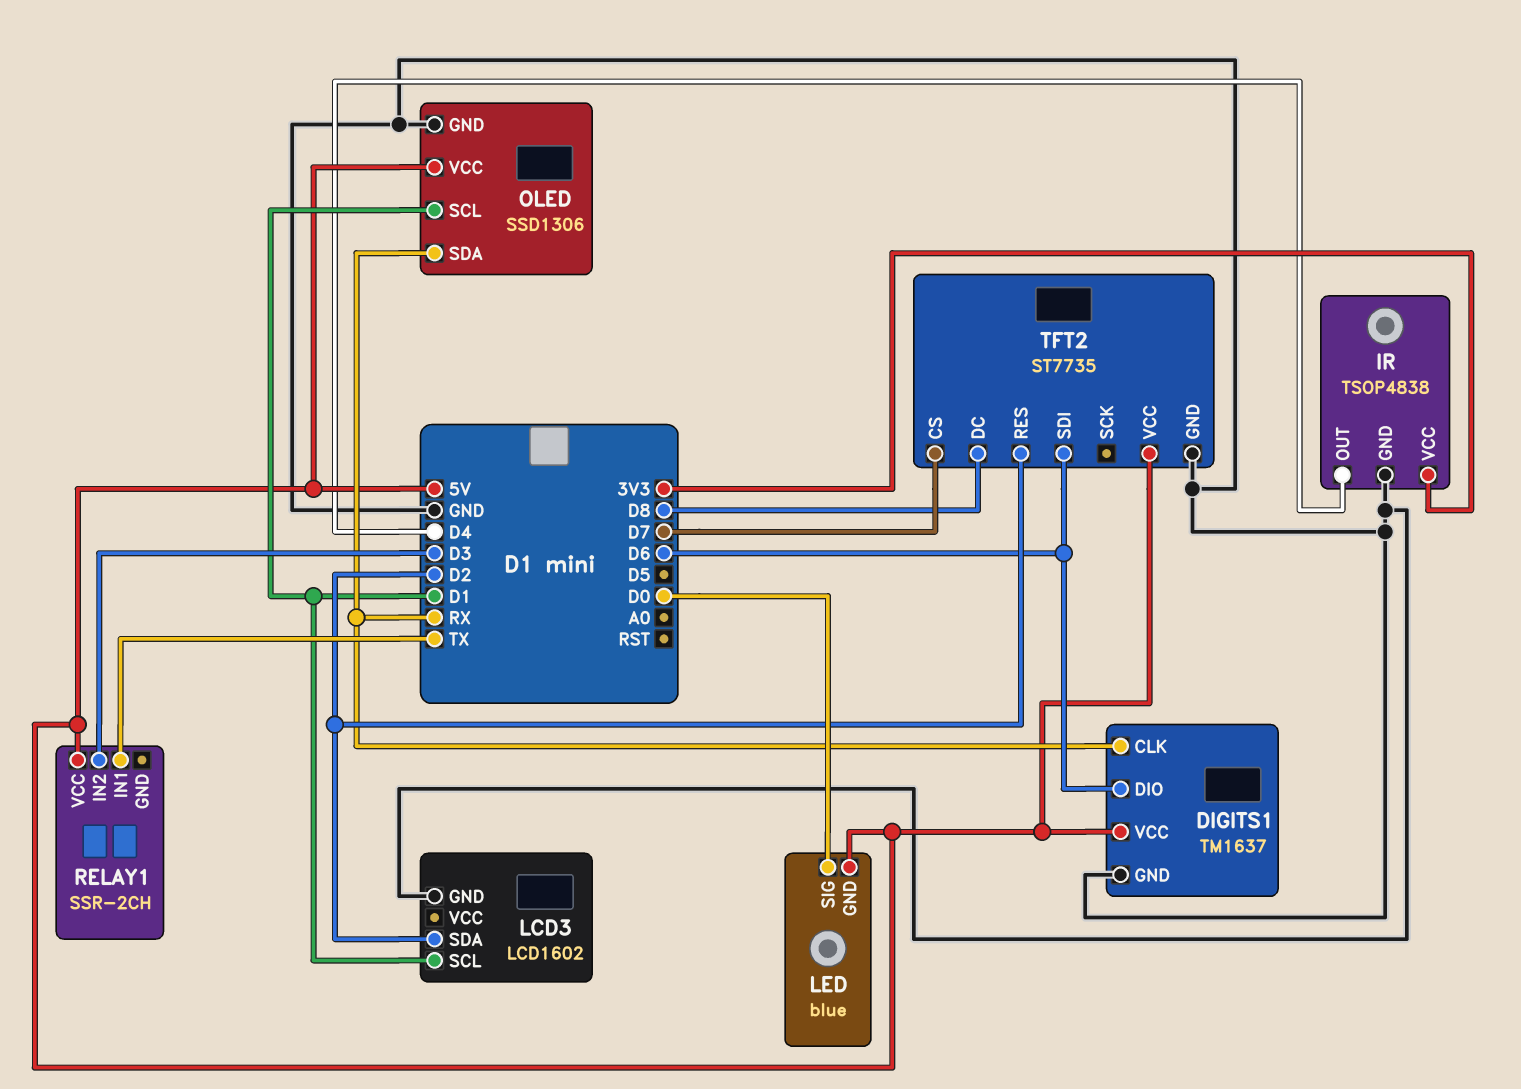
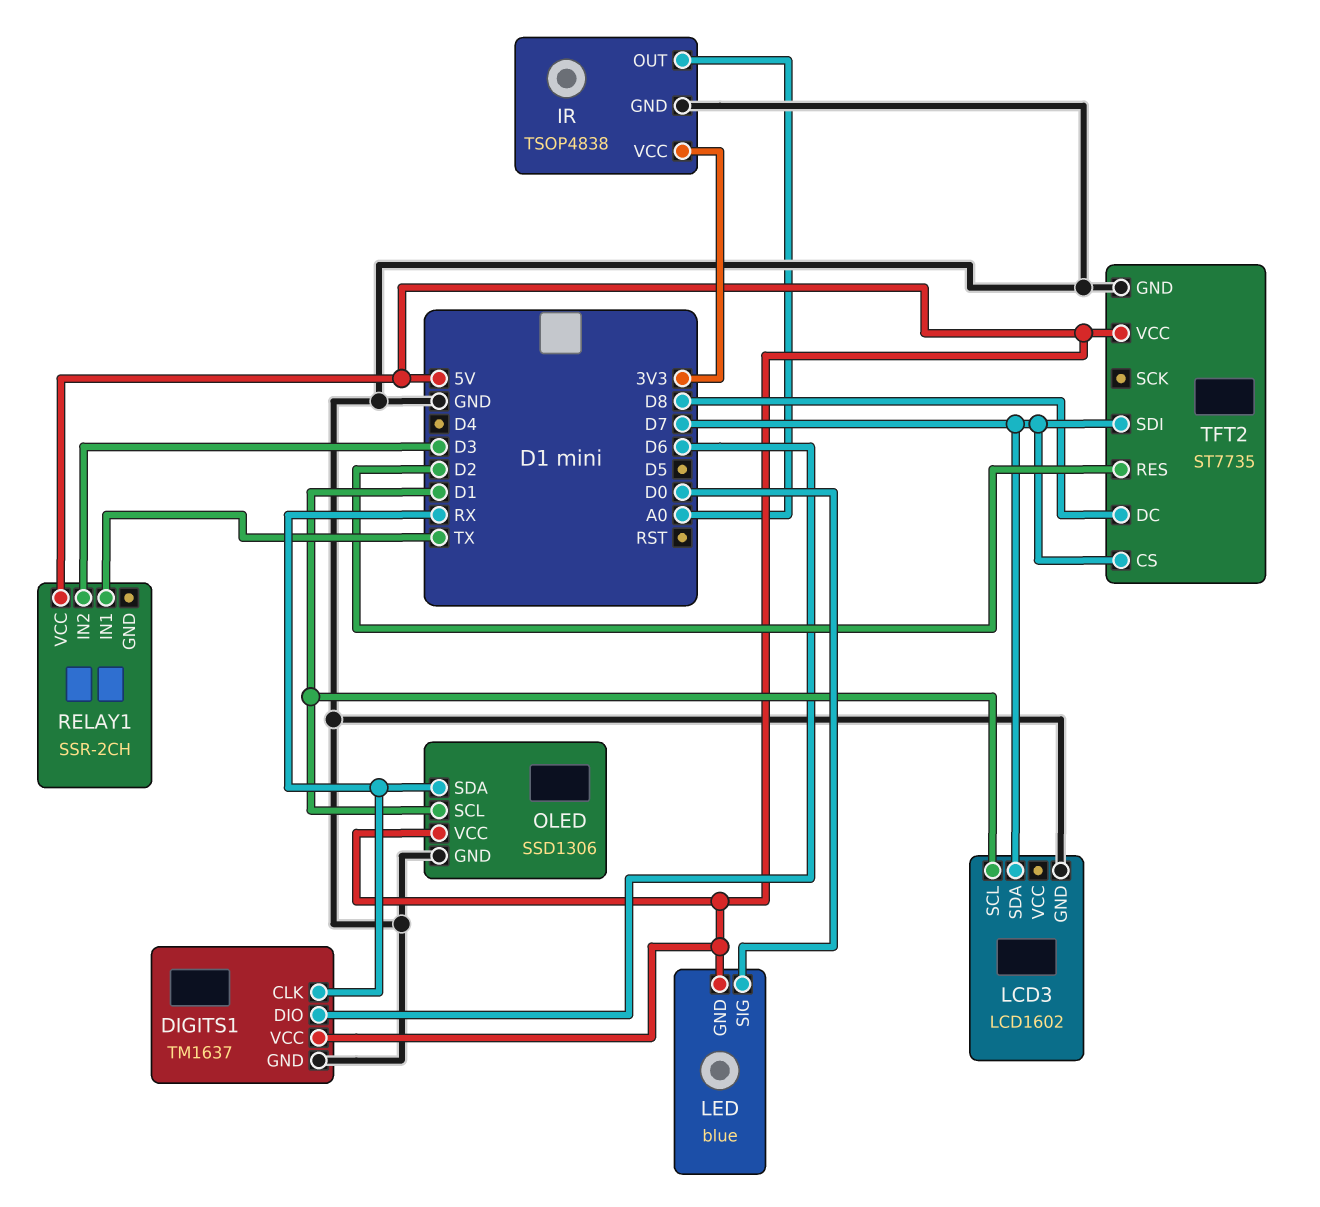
IR pin OUT: D4 -> A0
LCD3 pin SDA: D2 -> D7
TFT2 pin SDI: D6 -> D7

